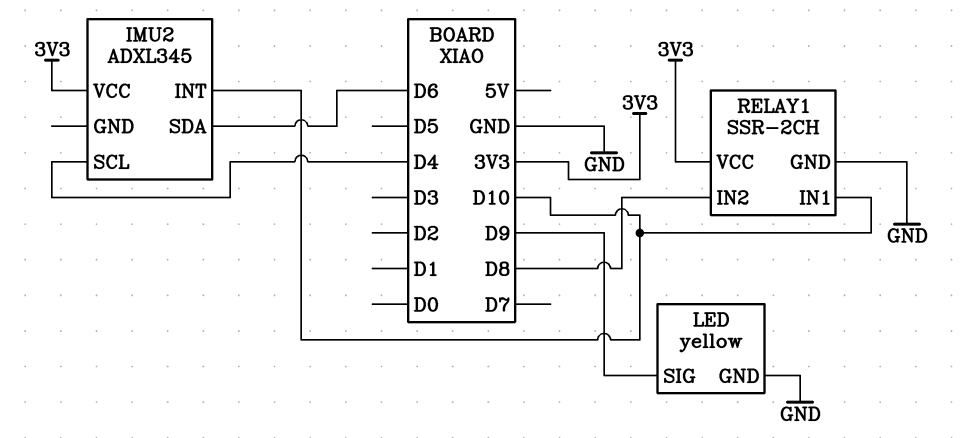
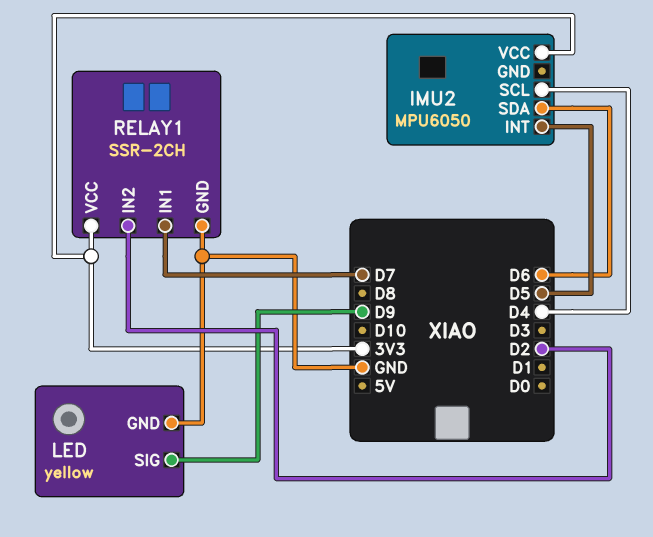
IMU2: ADXL345 -> MPU6050
IMU2 pin INT: D10 -> D5
RELAY1 pin IN1: D10 -> D7
RELAY1 pin IN2: D8 -> D2

